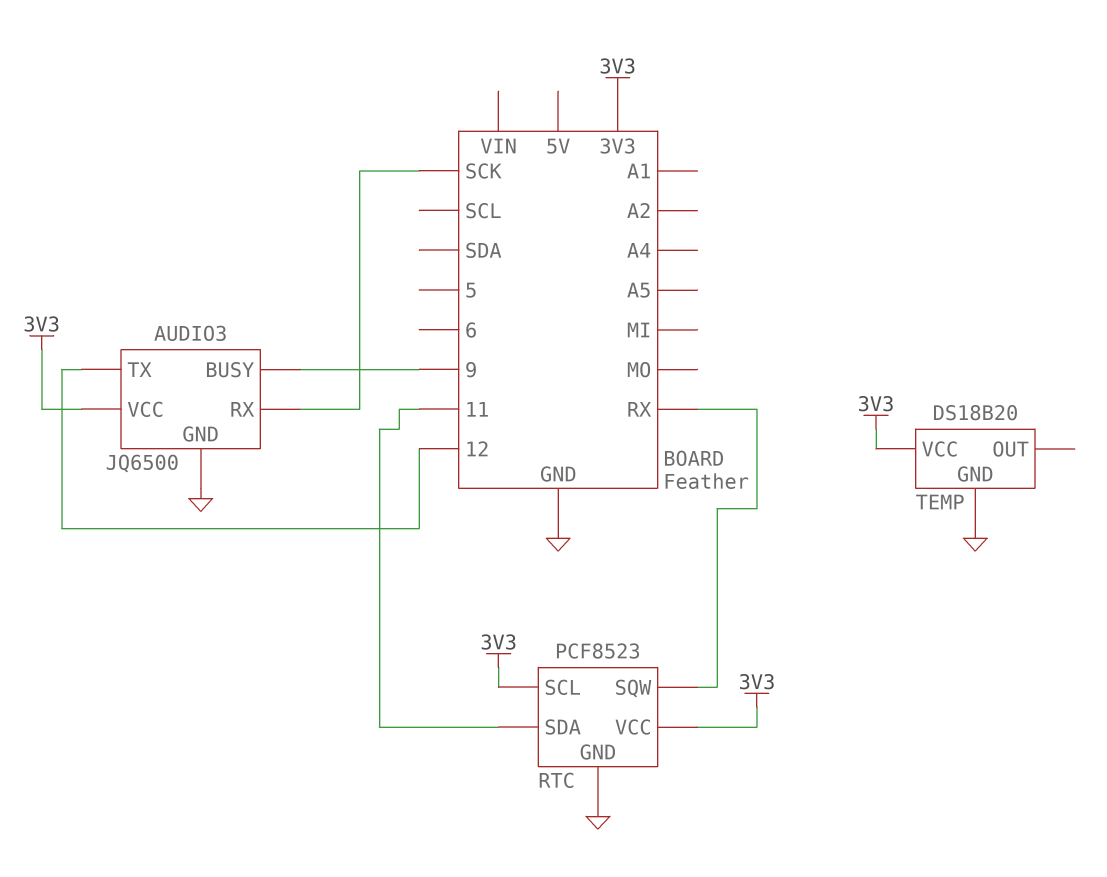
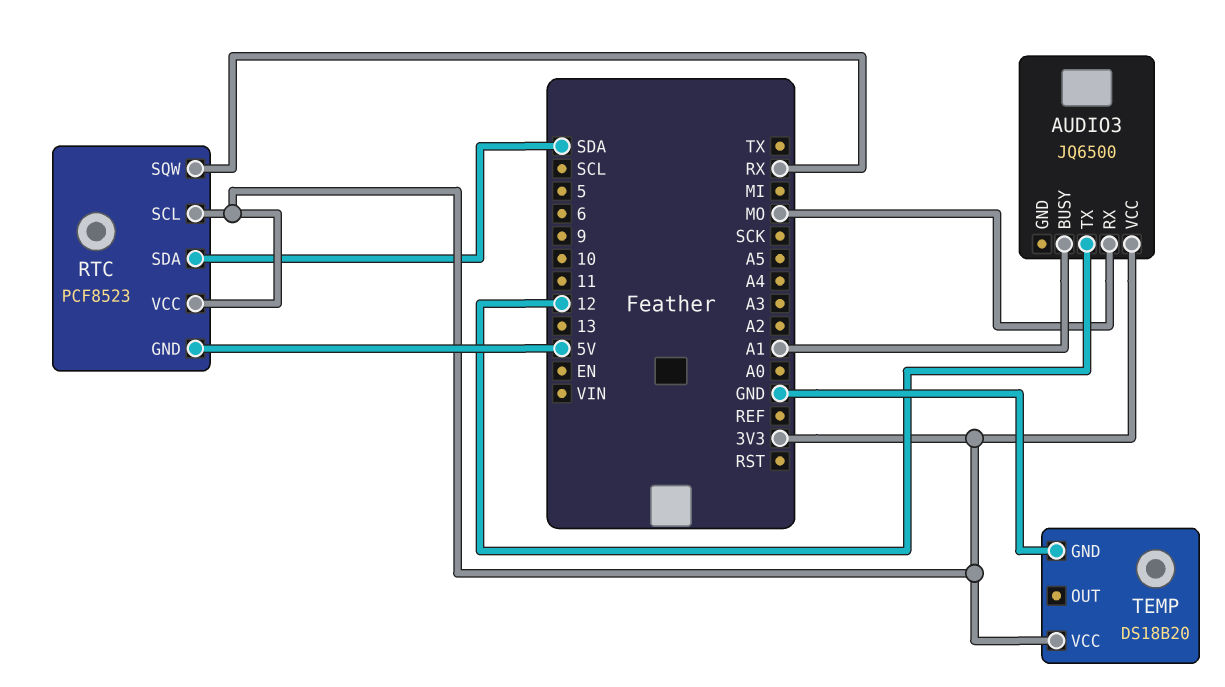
AUDIO3 pin BUSY: 9 -> A1
AUDIO3 pin GND: GND -> none
AUDIO3 pin RX: SCK -> MO
RTC pin GND: GND -> 5V
RTC pin SDA: 11 -> SDA

